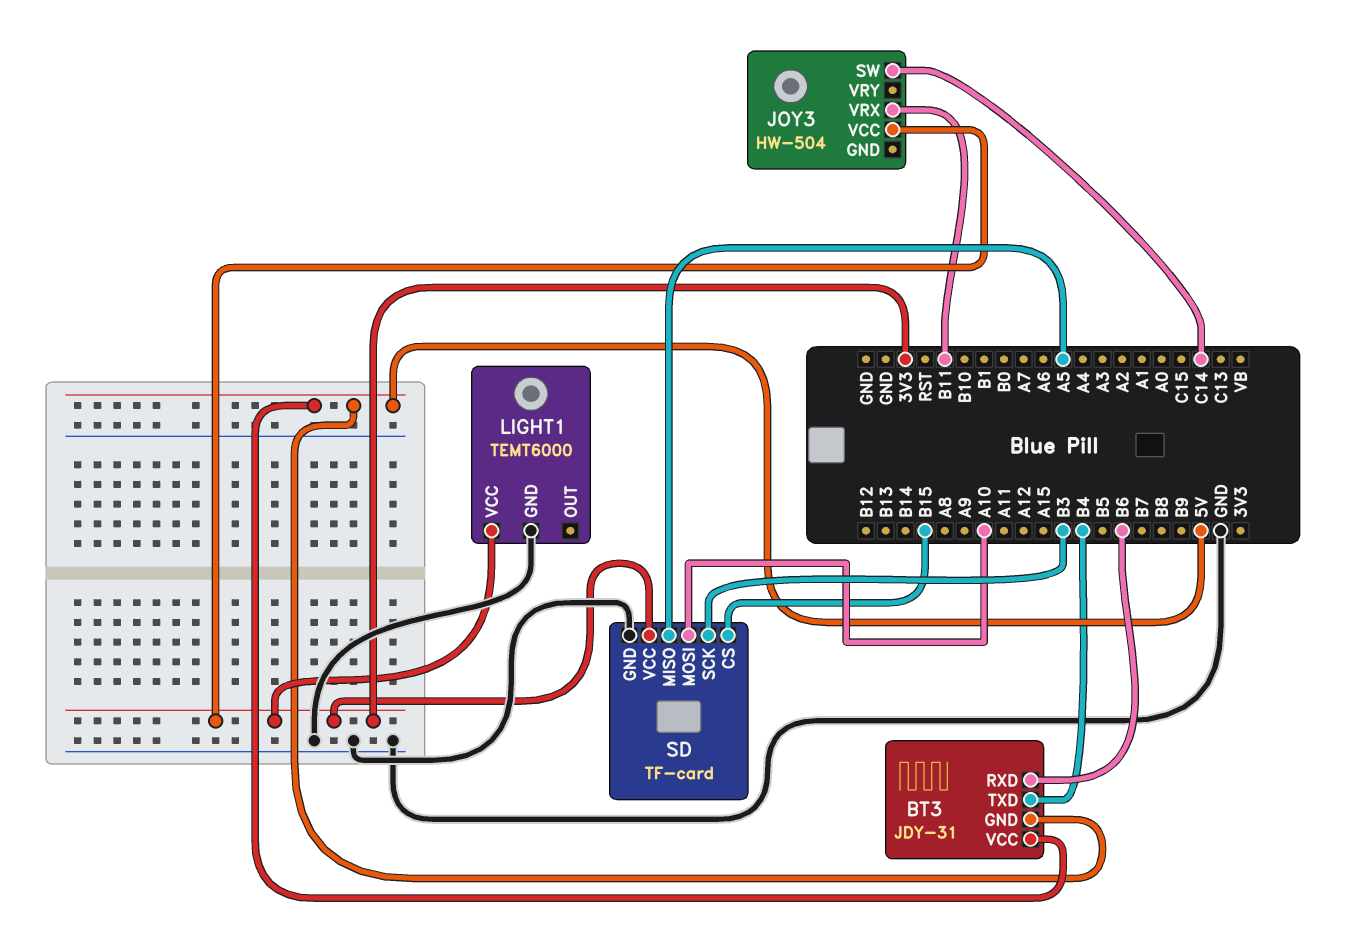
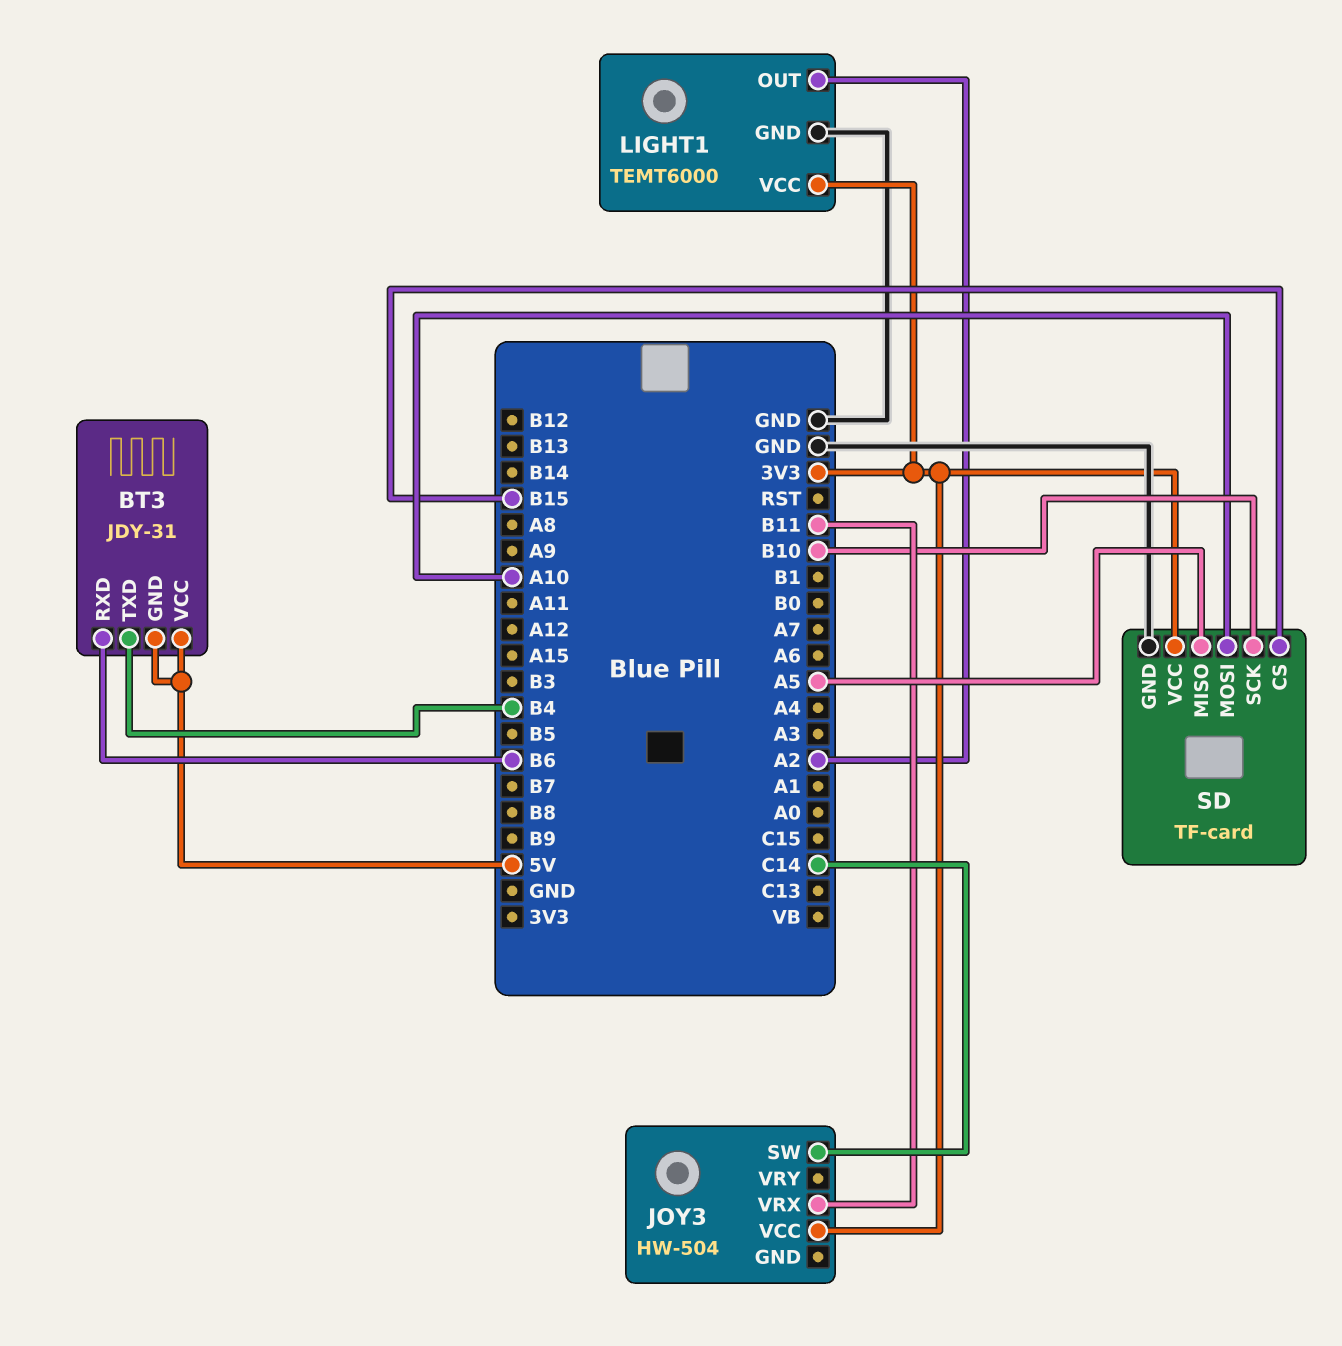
LIGHT1 pin OUT: none -> A2
SD pin SCK: B3 -> B10

